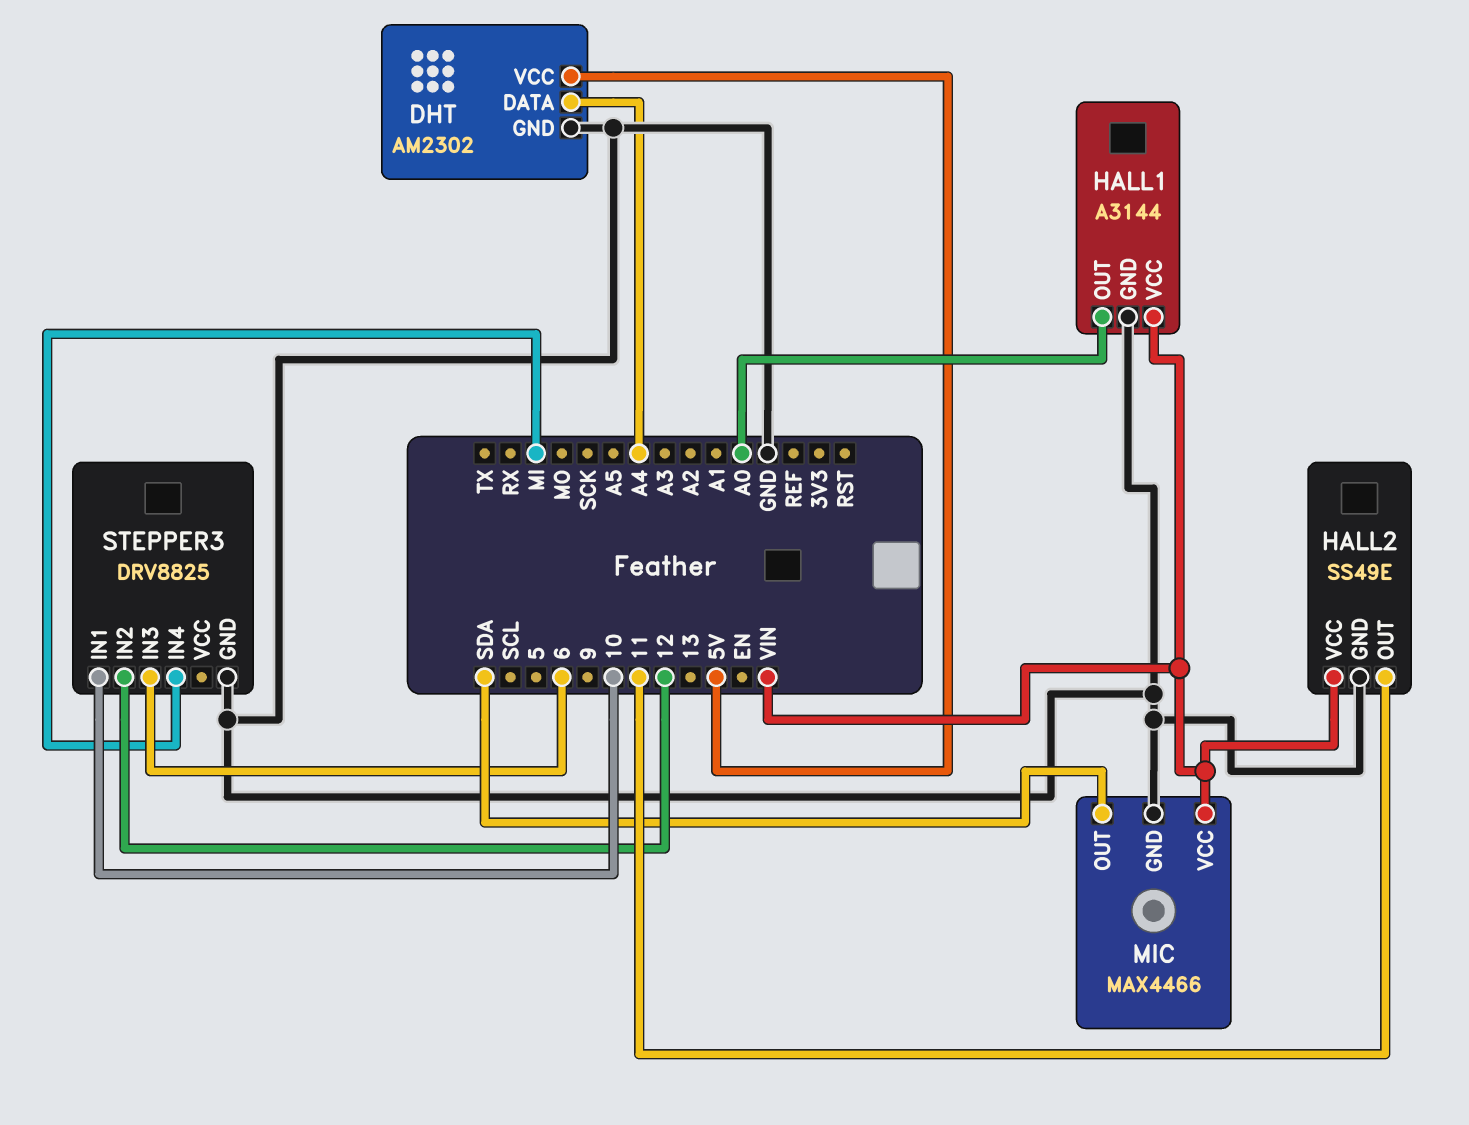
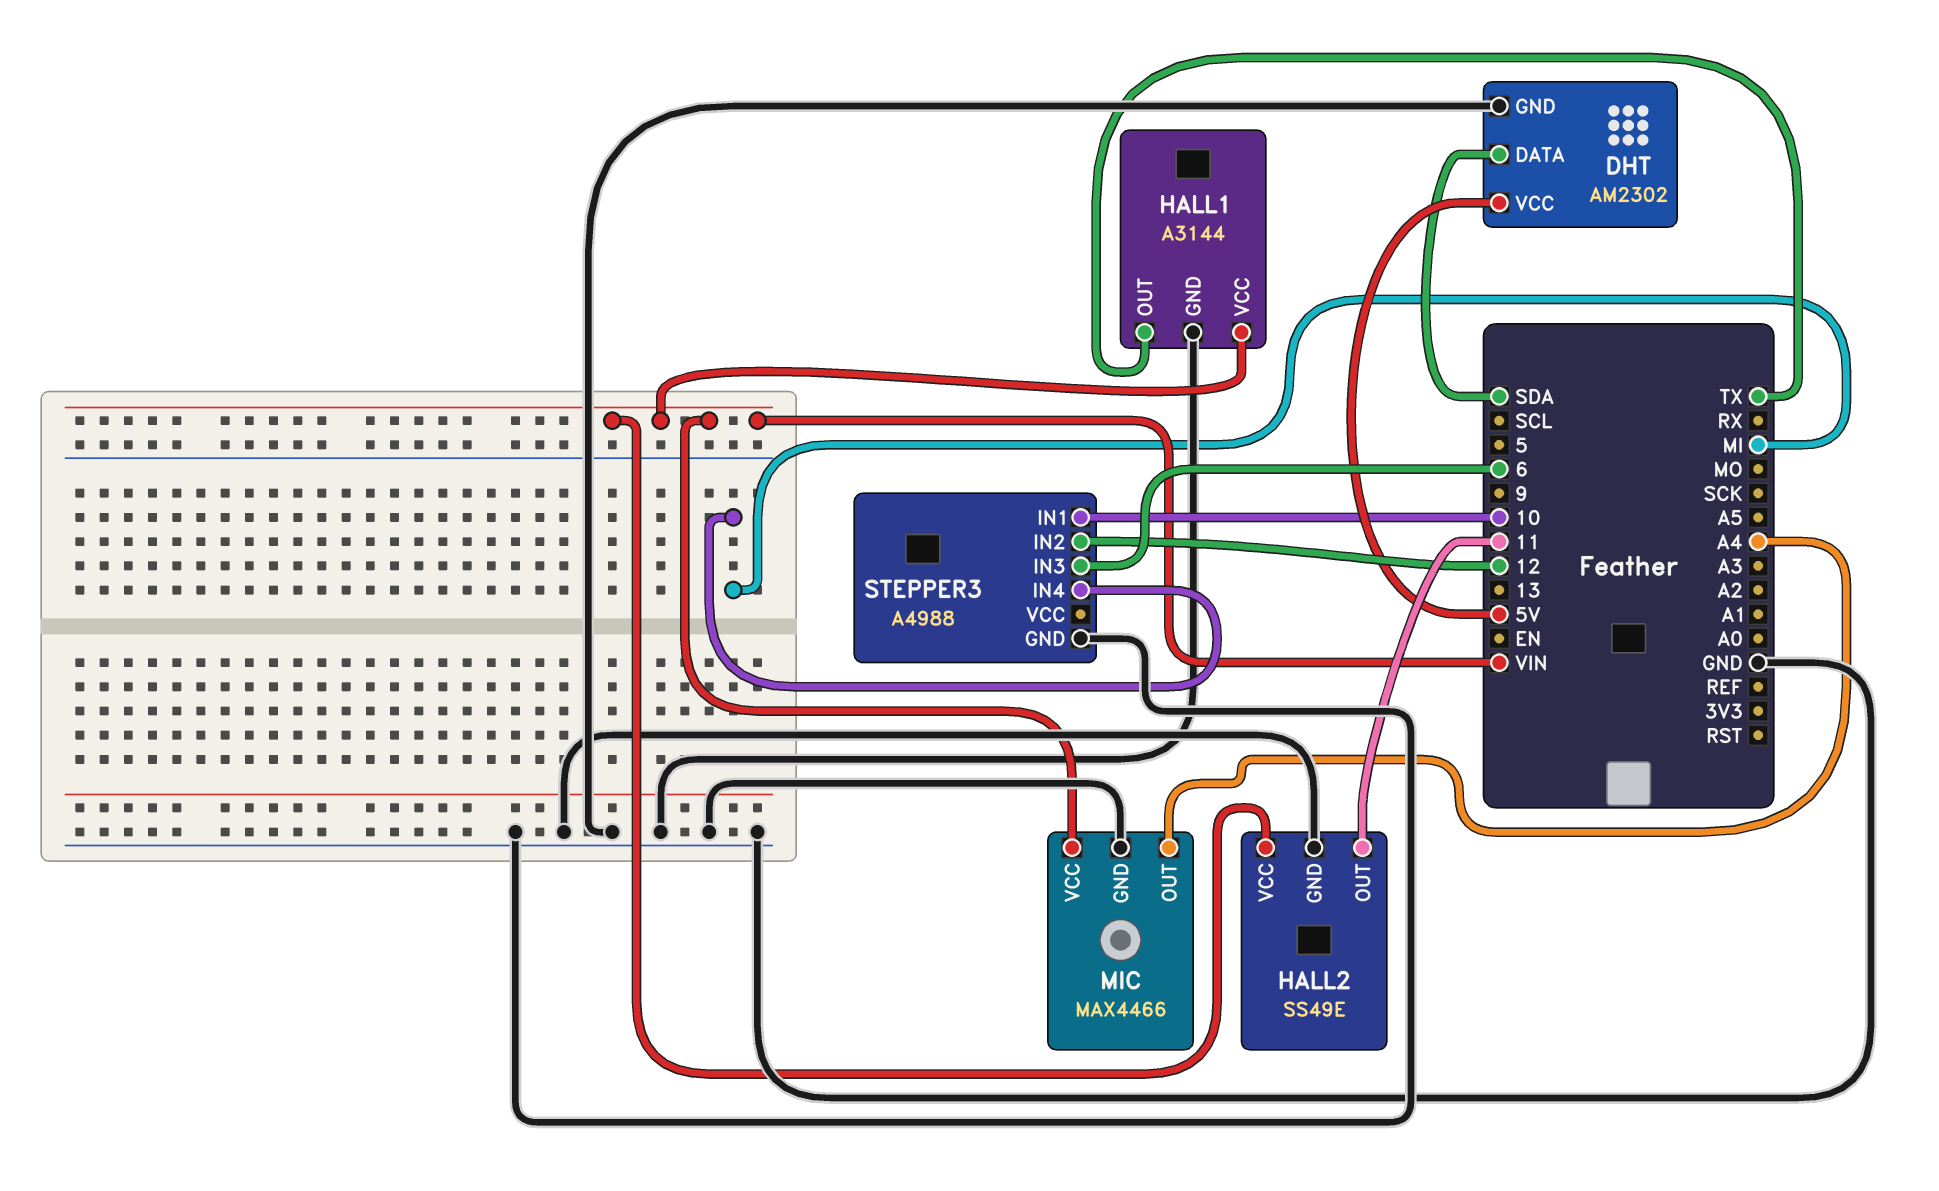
DHT pin DATA: A4 -> SDA
HALL1 pin OUT: A0 -> TX
MIC pin OUT: SDA -> A4
STEPPER3: DRV8825 -> A4988

